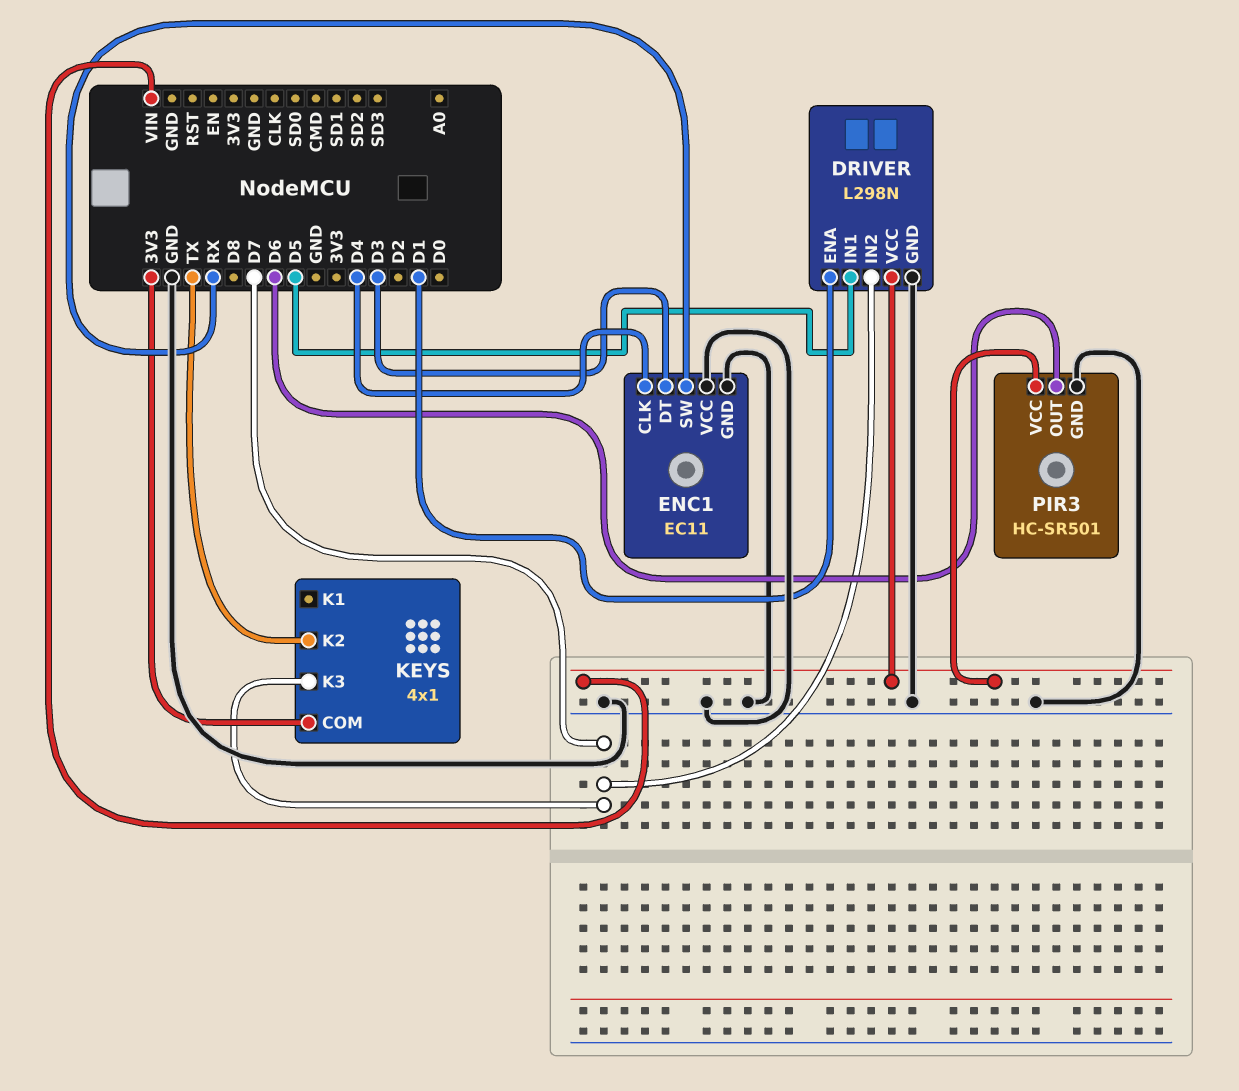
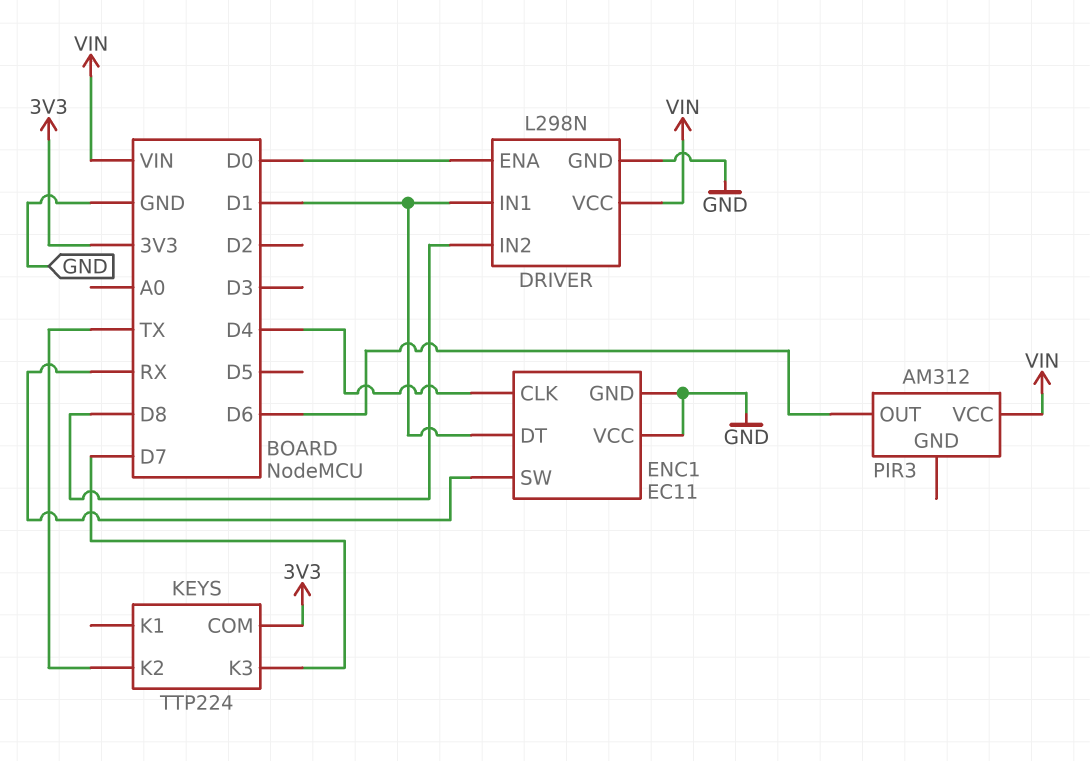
DRIVER pin ENA: D1 -> D0
DRIVER pin IN1: D5 -> D1
DRIVER pin IN2: D7 -> D8
ENC1 pin DT: D3 -> D1
KEYS: 4x1 -> TTP224
PIR3: HC-SR501 -> AM312
PIR3 pin GND: GND -> none

